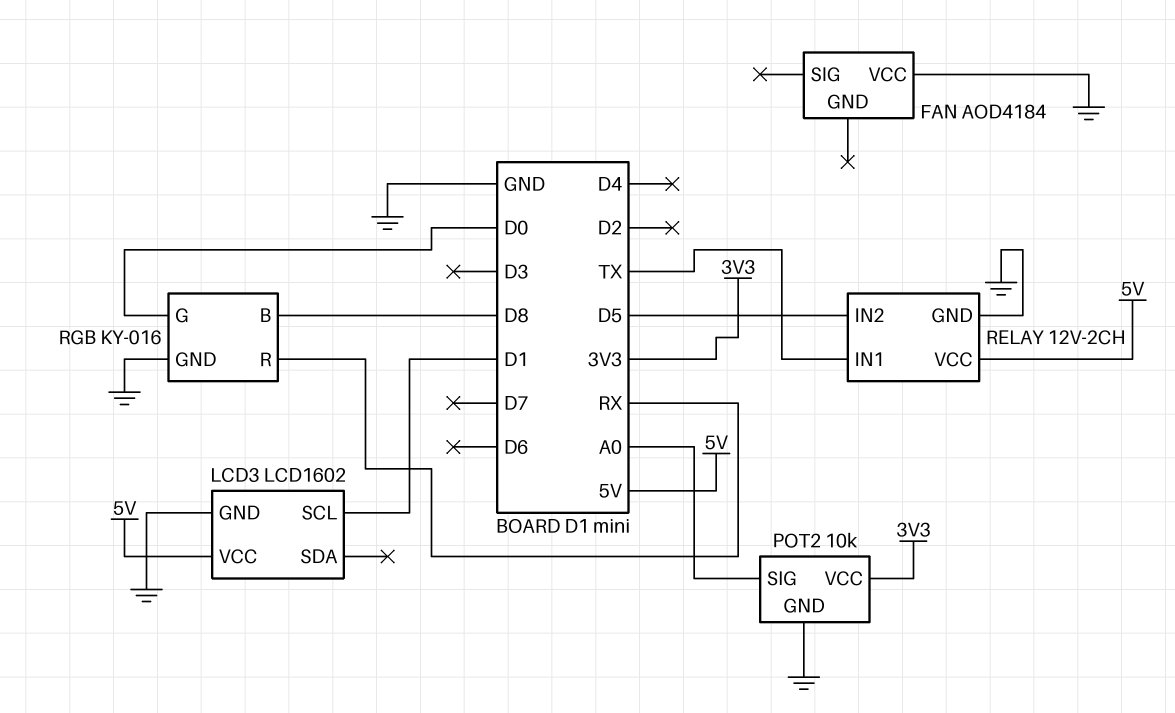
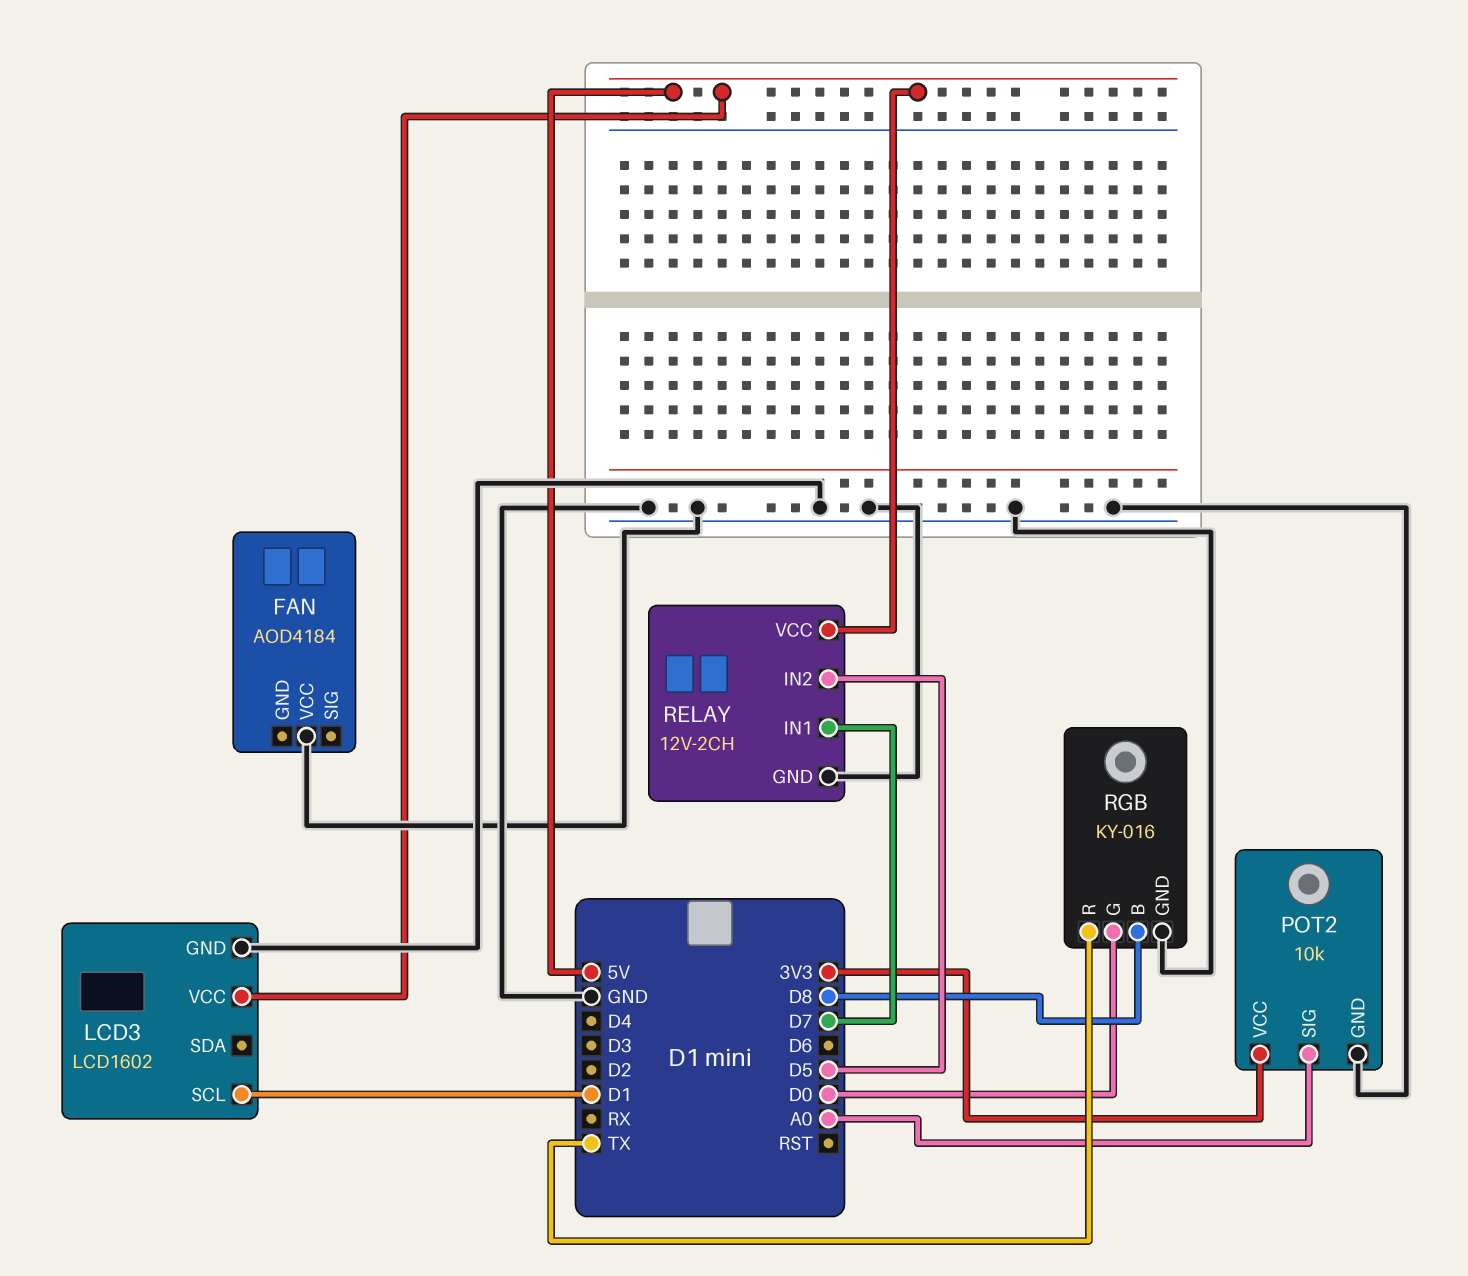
RELAY pin IN1: TX -> D7
RGB pin R: RX -> TX

